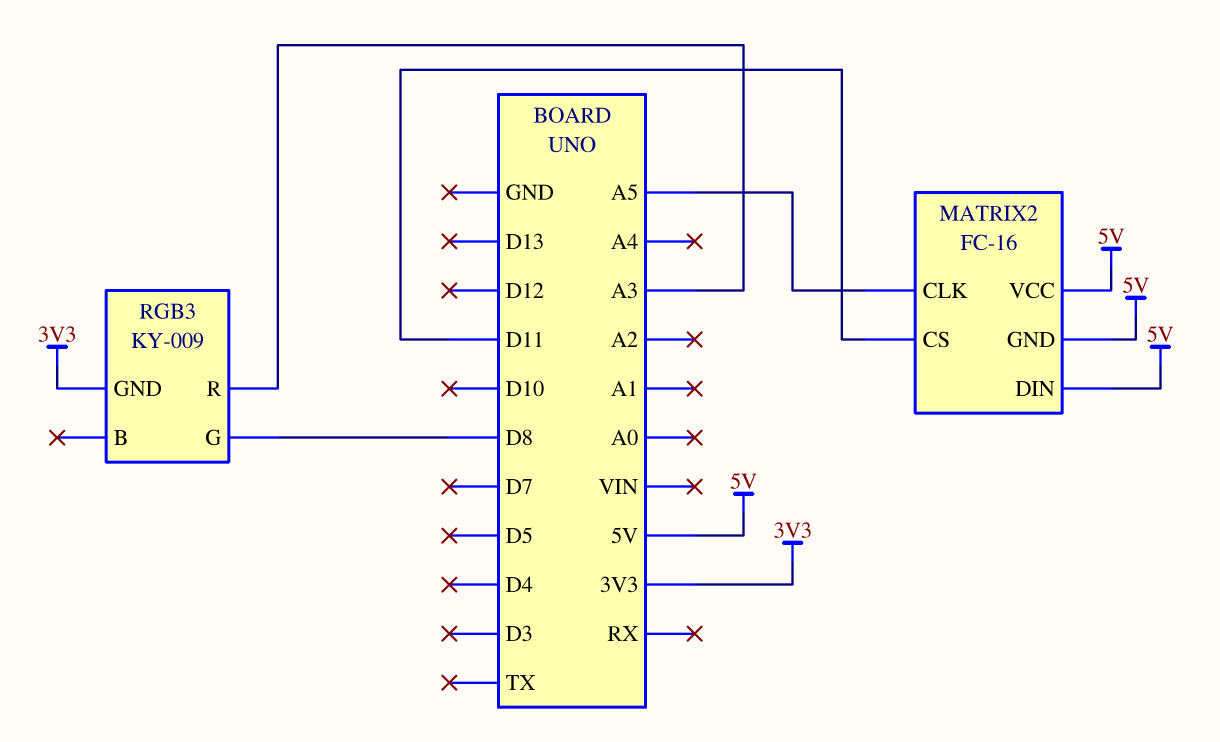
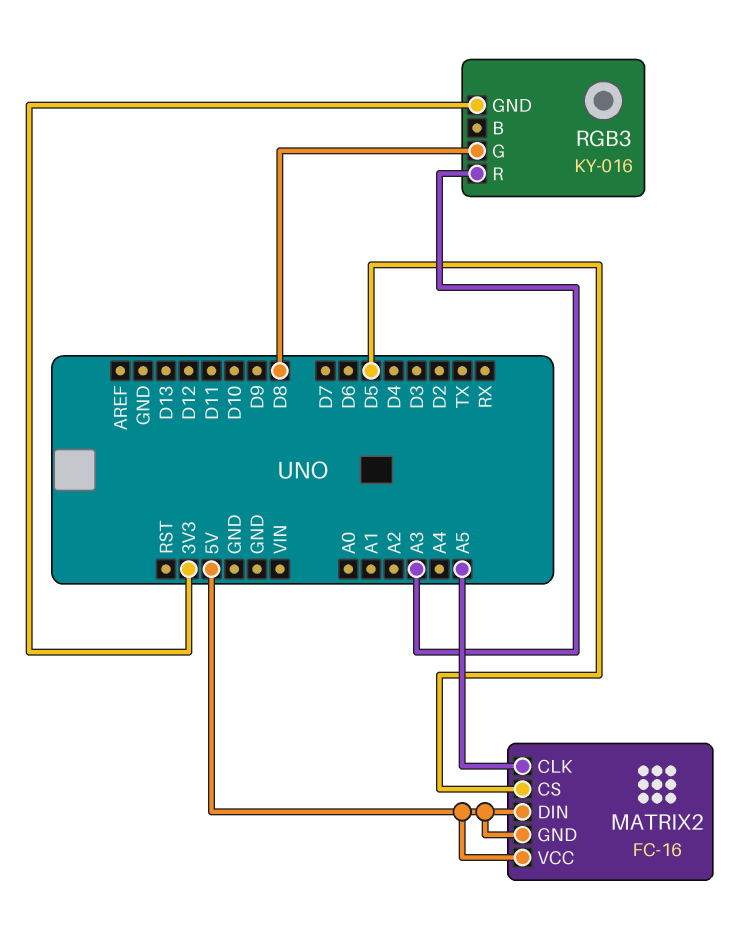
MATRIX2 pin CS: D11 -> D5
RGB3: KY-009 -> KY-016

